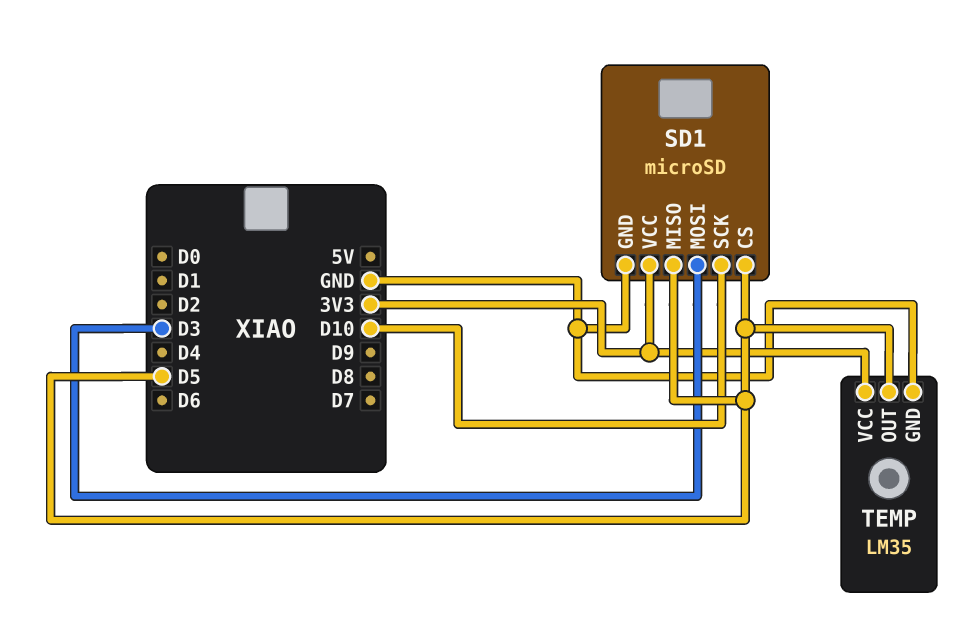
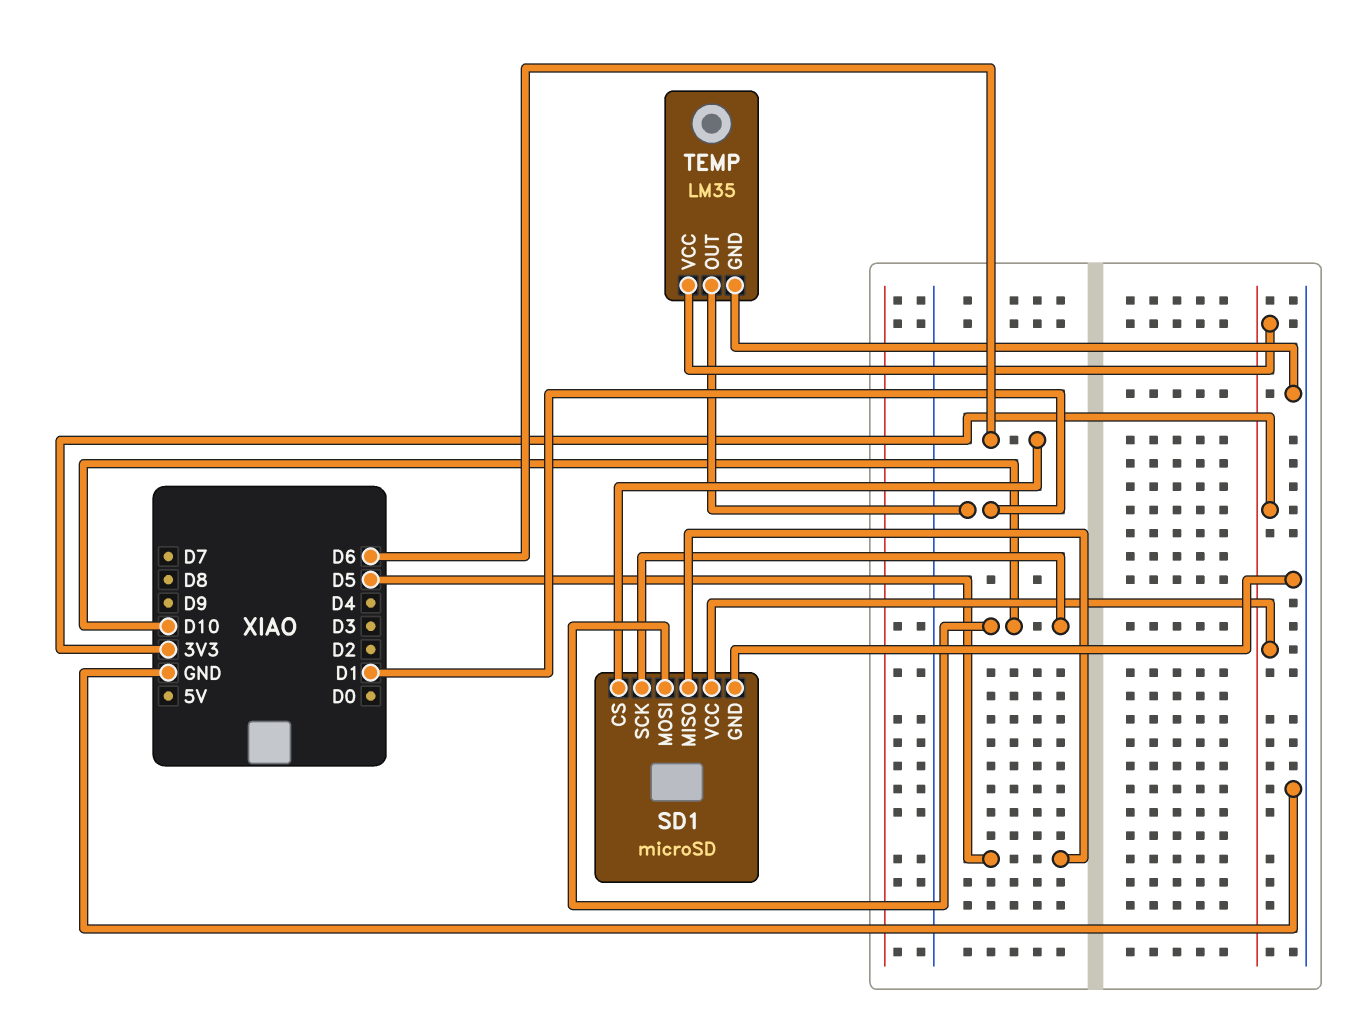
SD1 pin CS: D5 -> D6
SD1 pin MOSI: D3 -> D10
TEMP pin OUT: D5 -> D1

